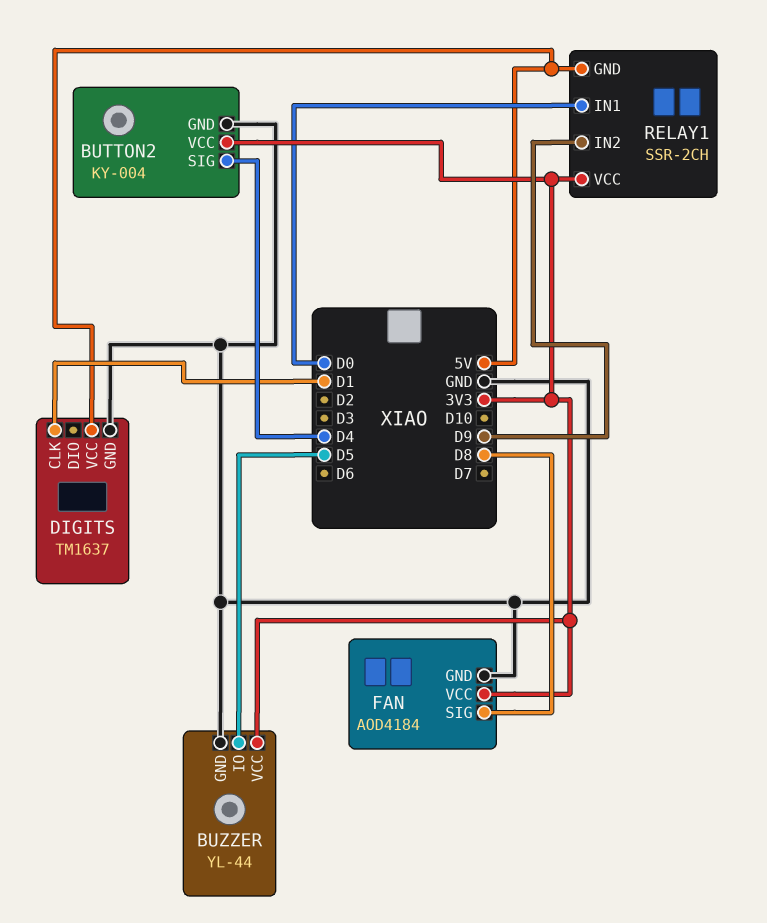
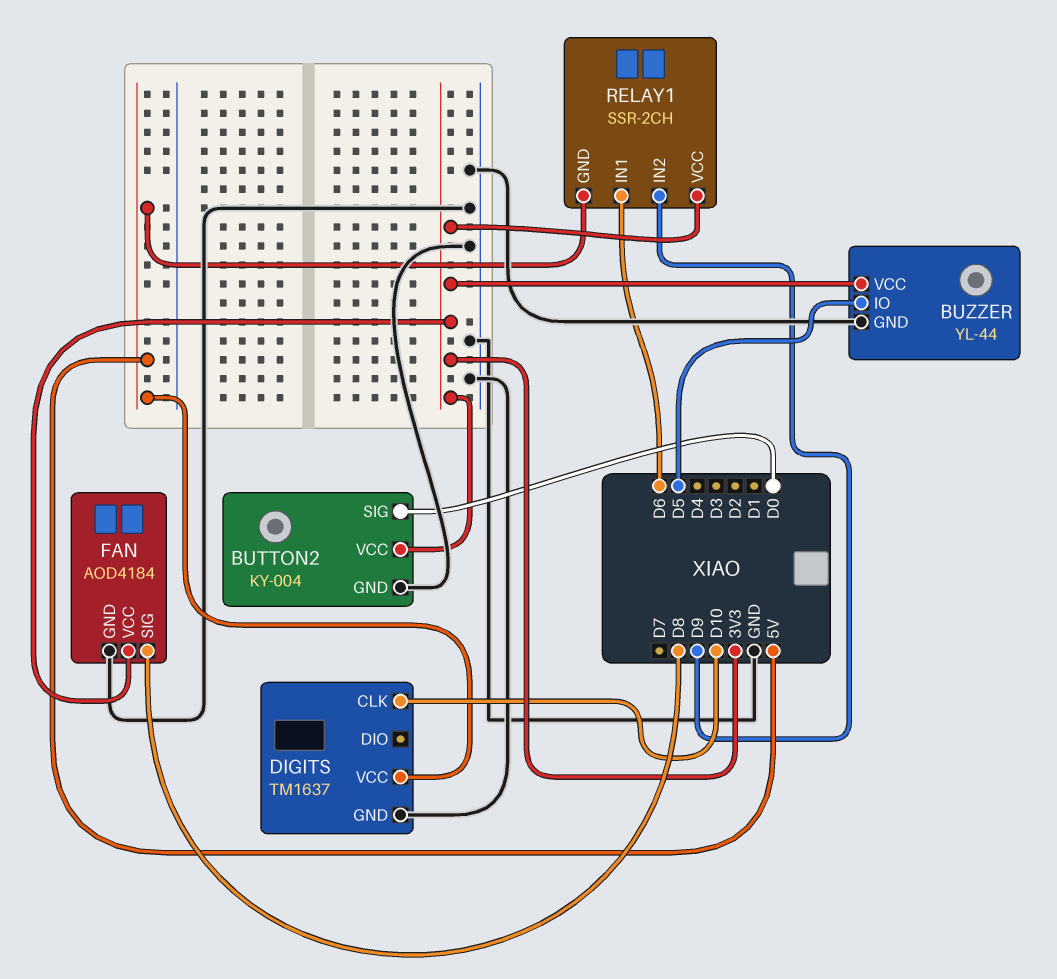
BUTTON2 pin SIG: D4 -> D0
DIGITS pin CLK: D1 -> D10
RELAY1 pin IN1: D0 -> D6

